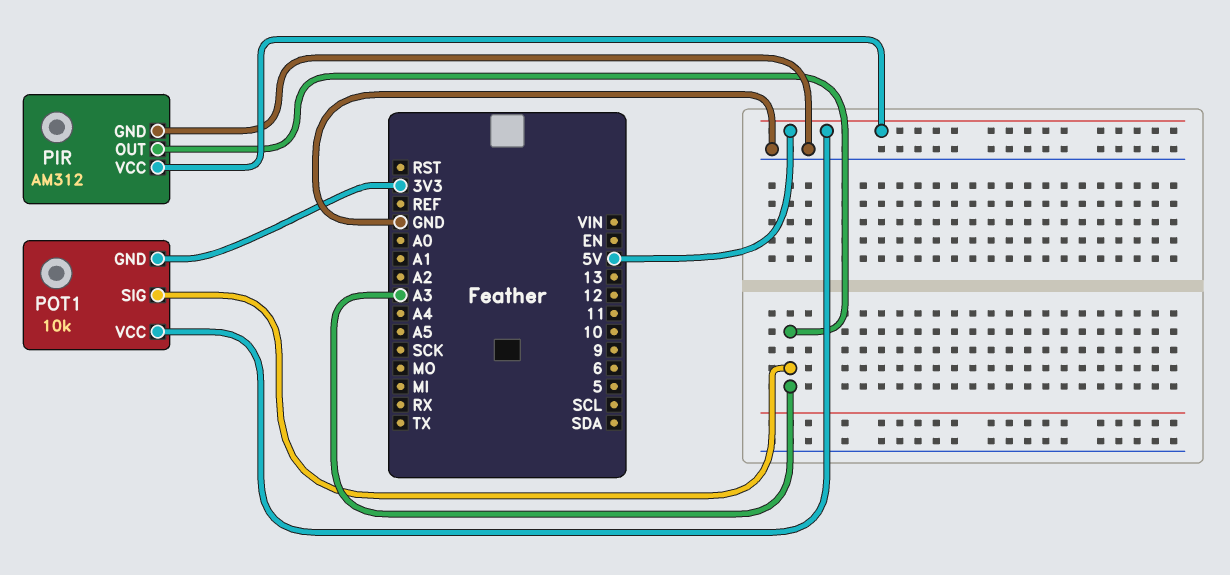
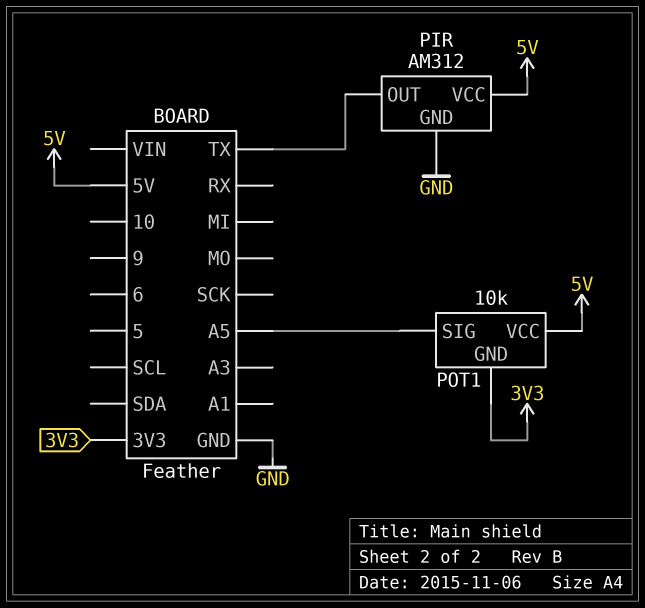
PIR pin OUT: A3 -> TX
POT1 pin SIG: A3 -> A5

